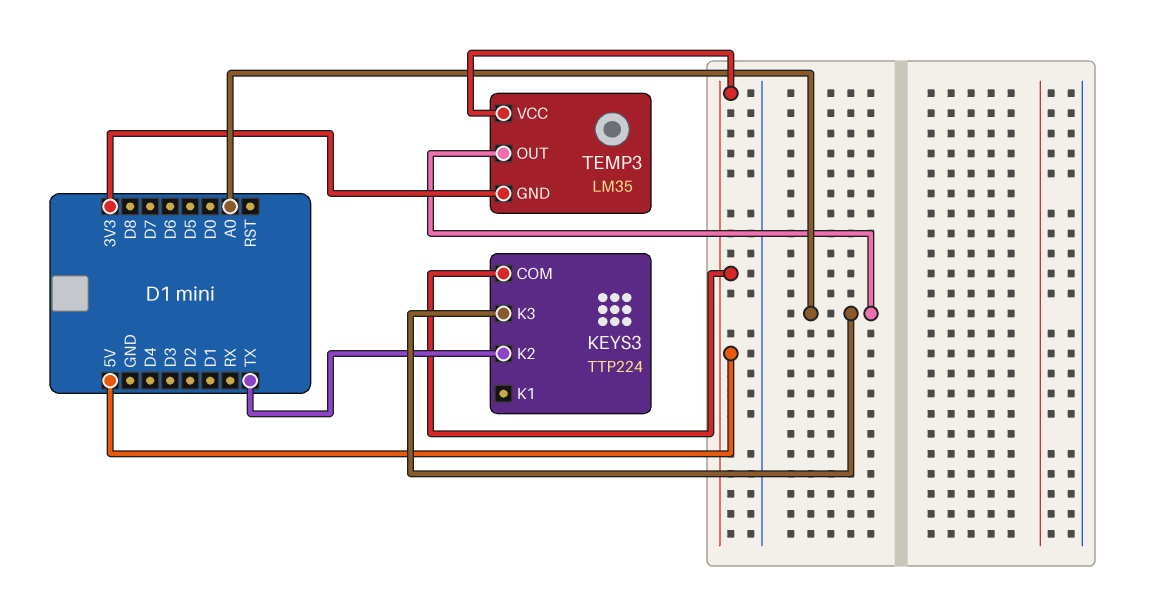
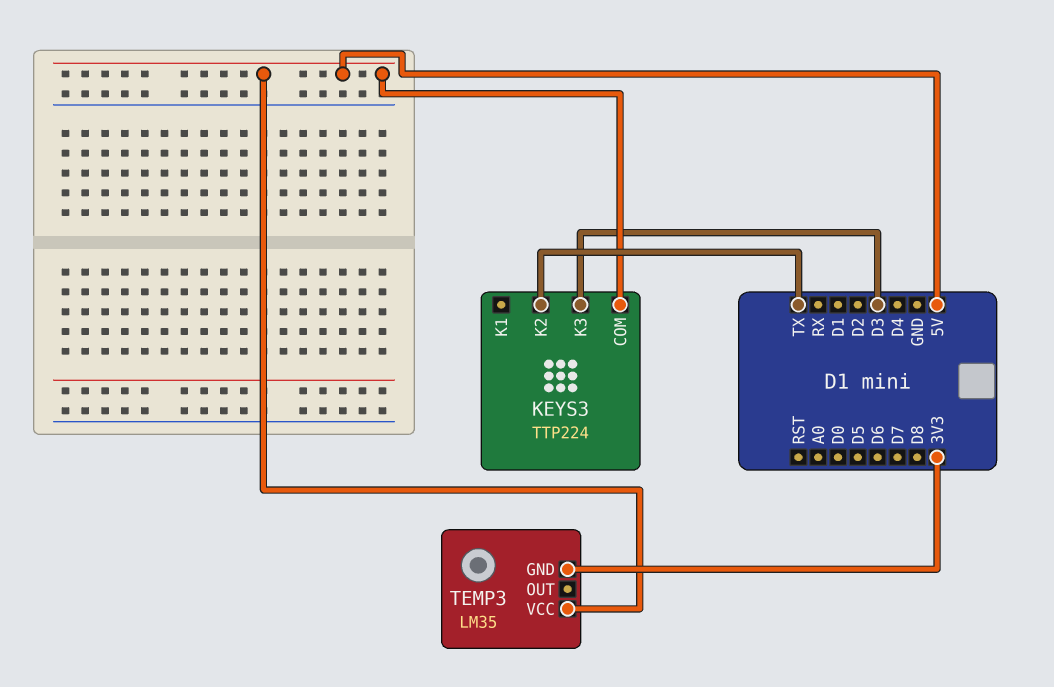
KEYS3 pin K3: A0 -> D3
TEMP3 pin OUT: A0 -> none

